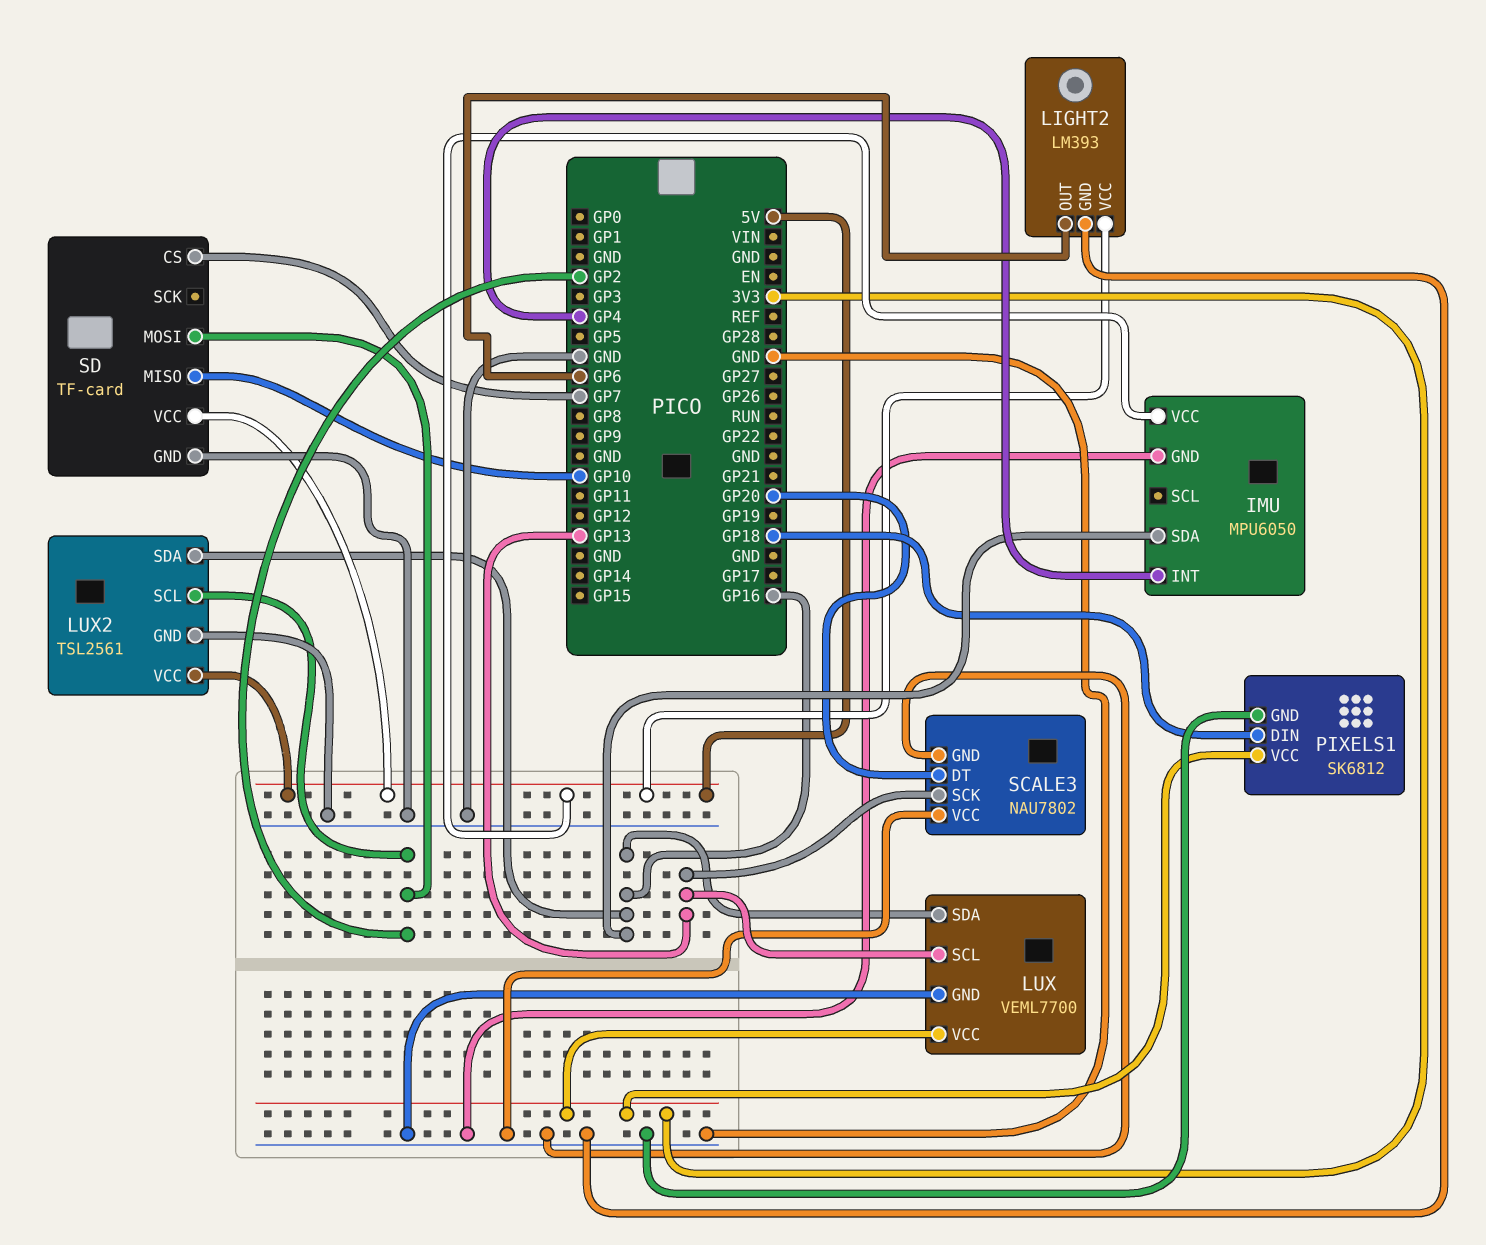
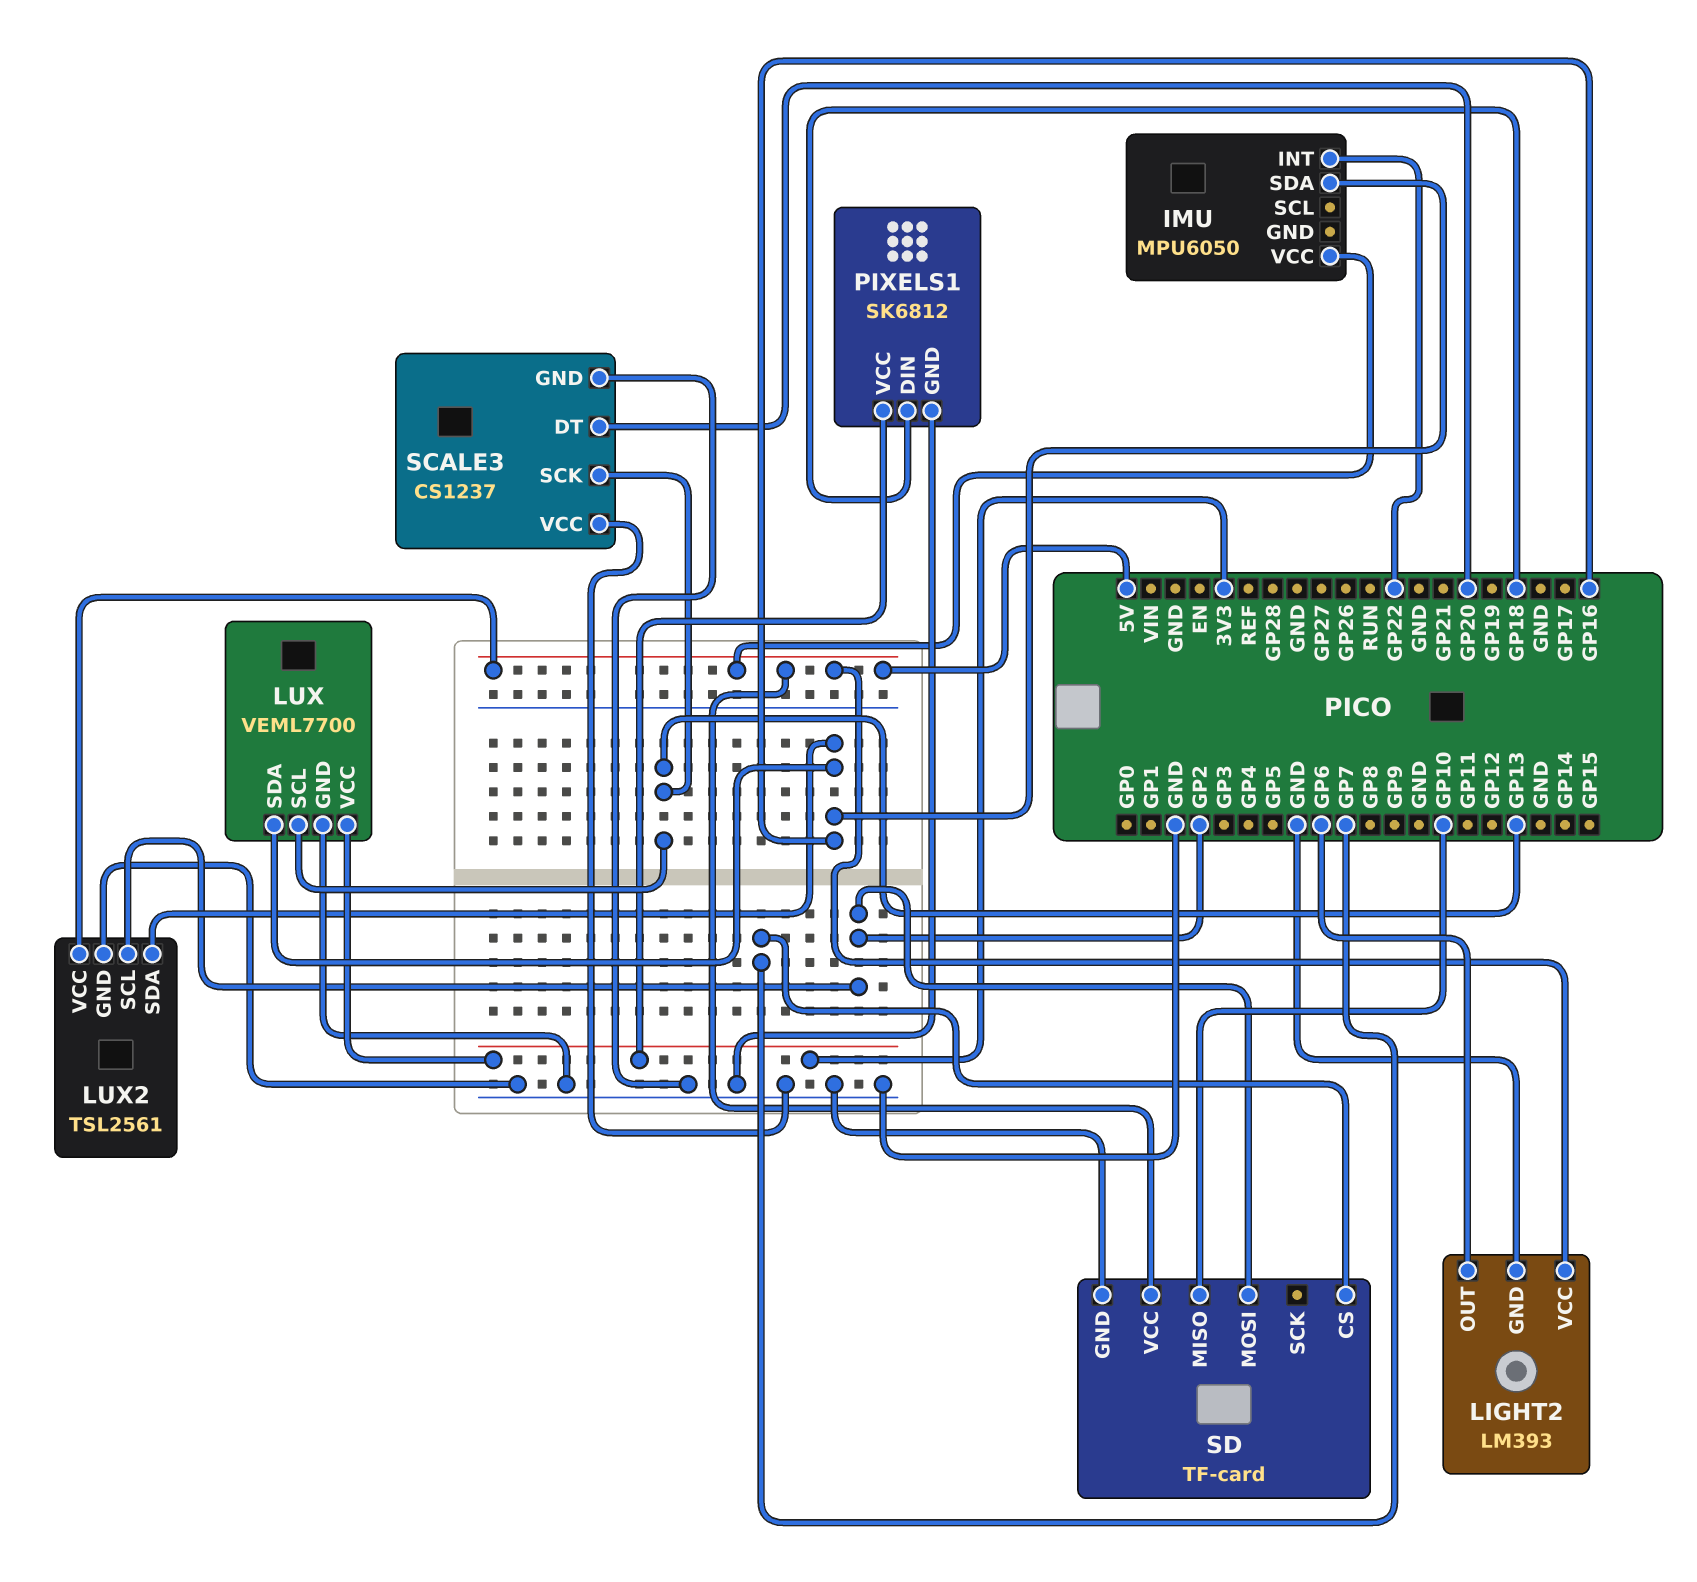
IMU pin GND: GND -> none
IMU pin INT: GP4 -> GP22
SCALE3: NAU7802 -> CS1237

